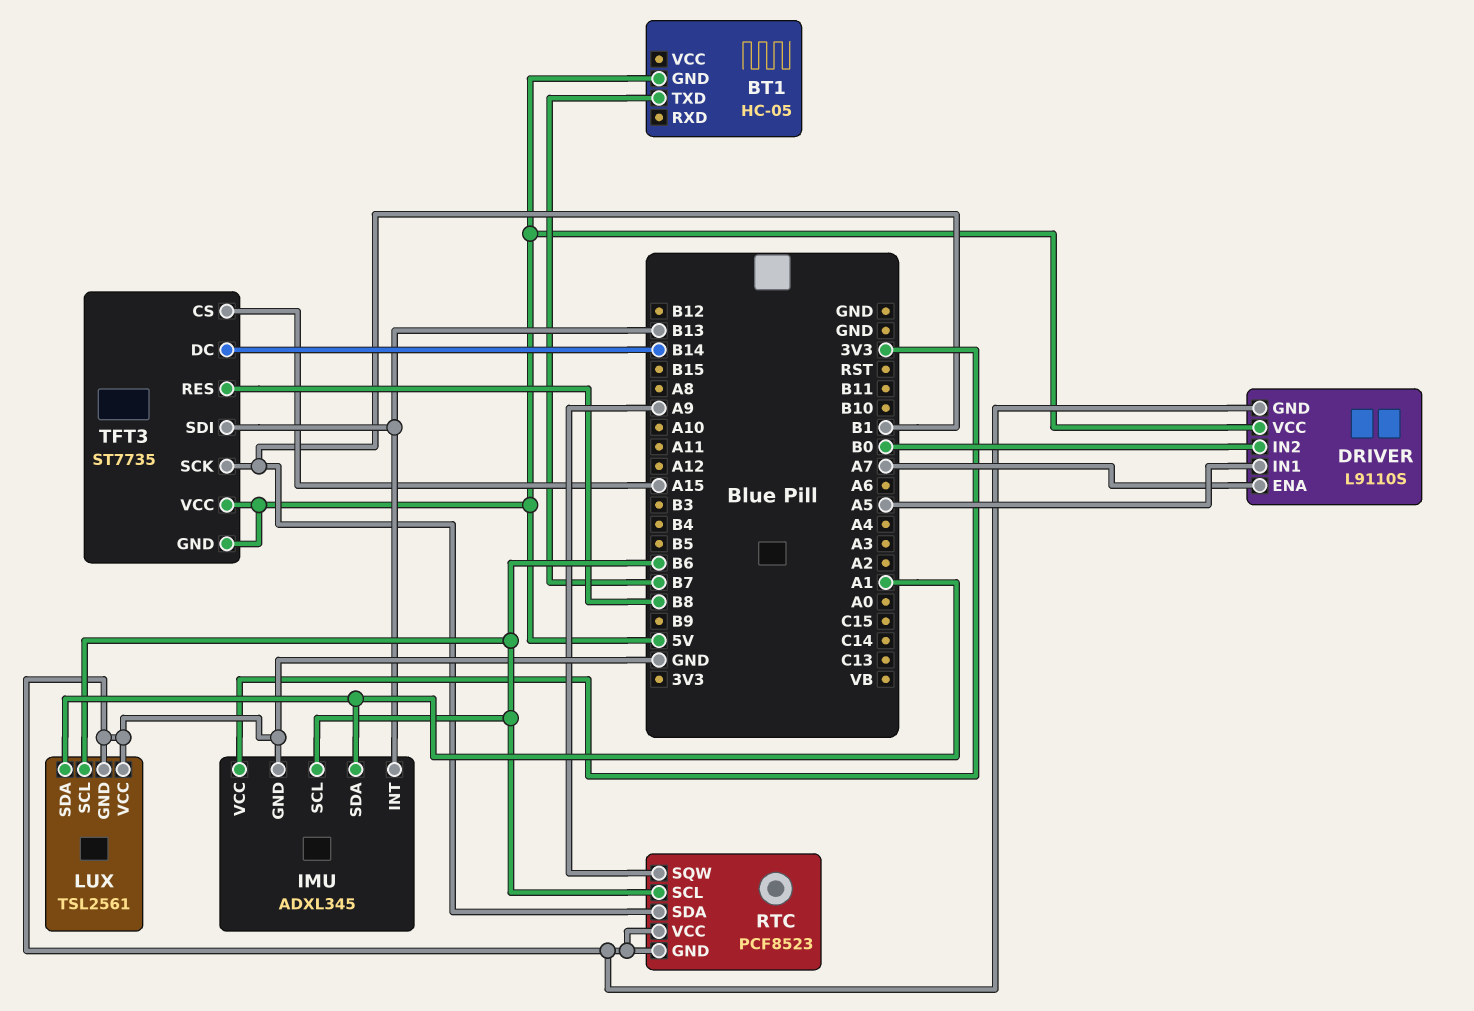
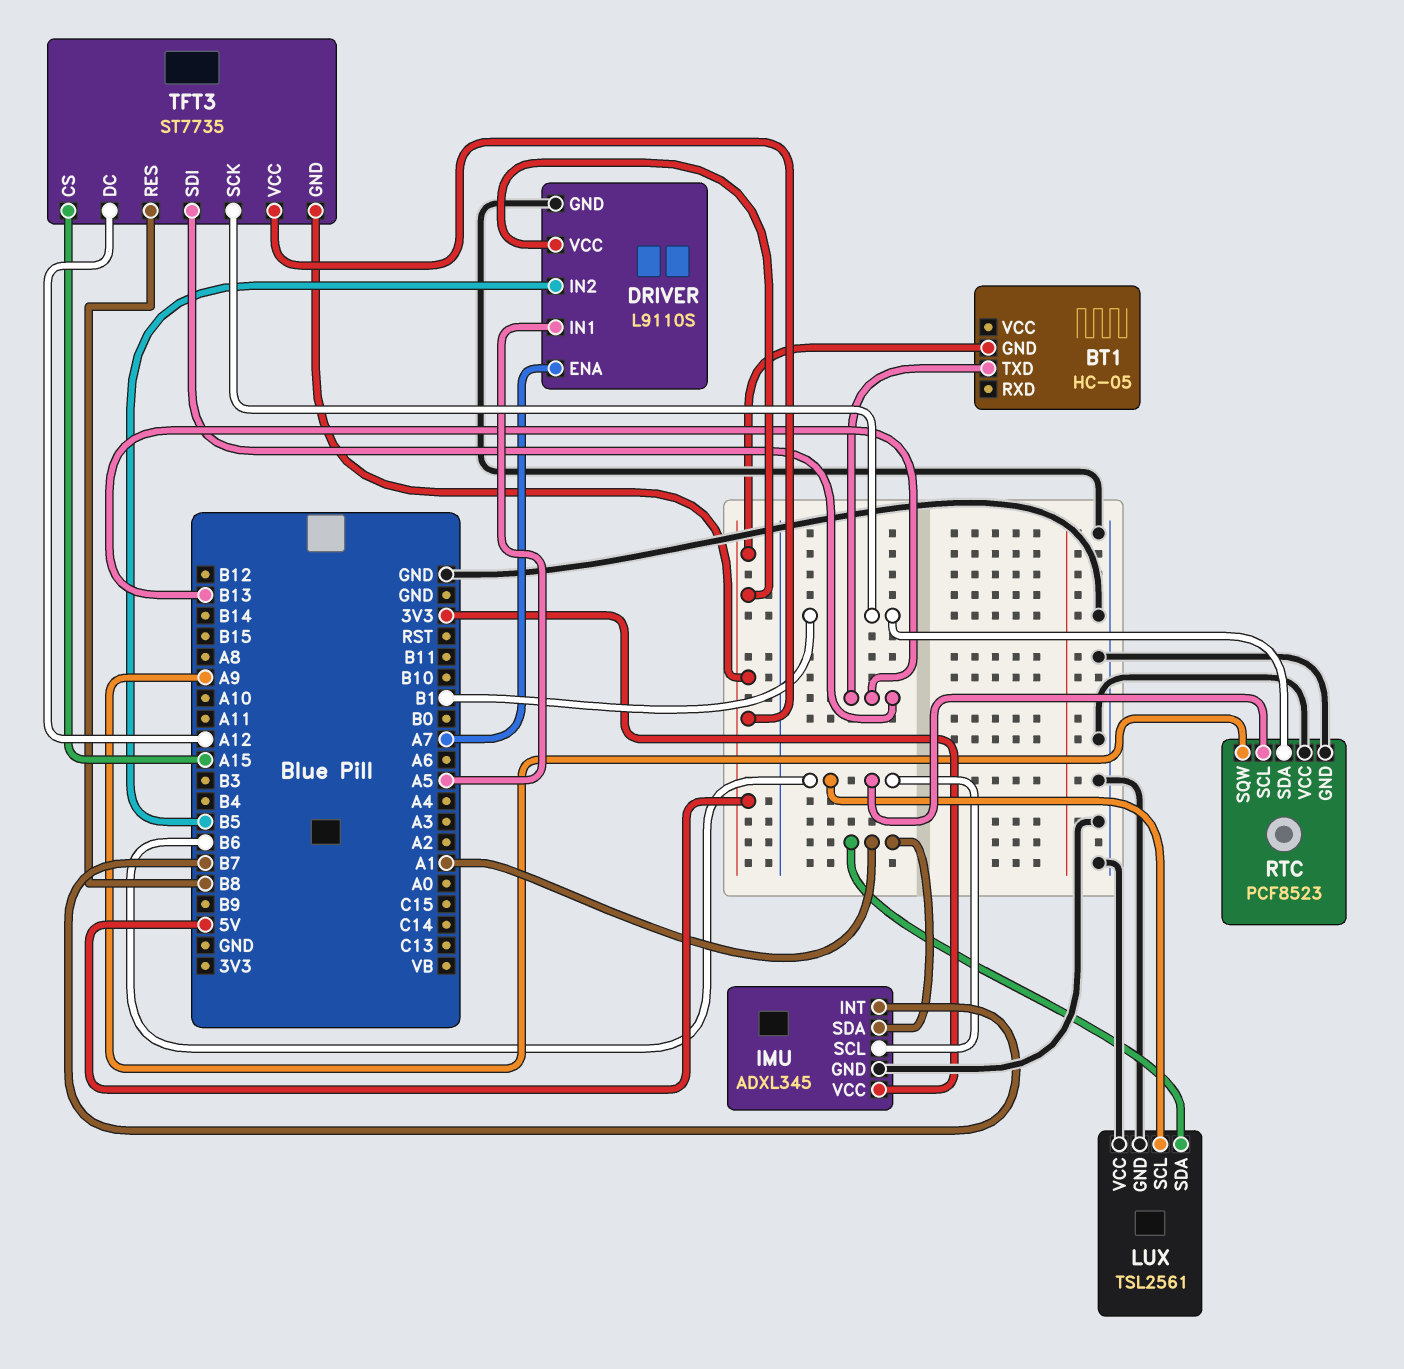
BT1 pin TXD: B7 -> B13
DRIVER pin IN2: B0 -> B5
IMU pin INT: B13 -> B7
TFT3 pin DC: B14 -> A12

